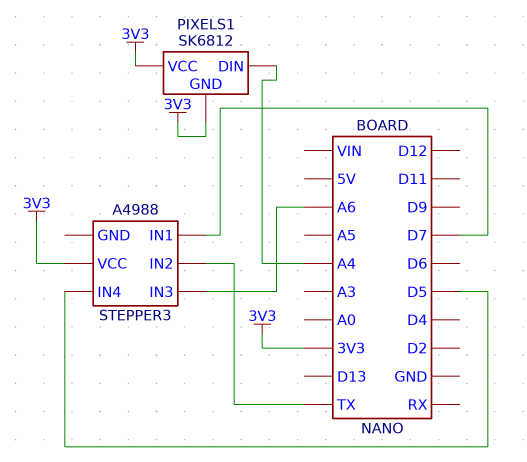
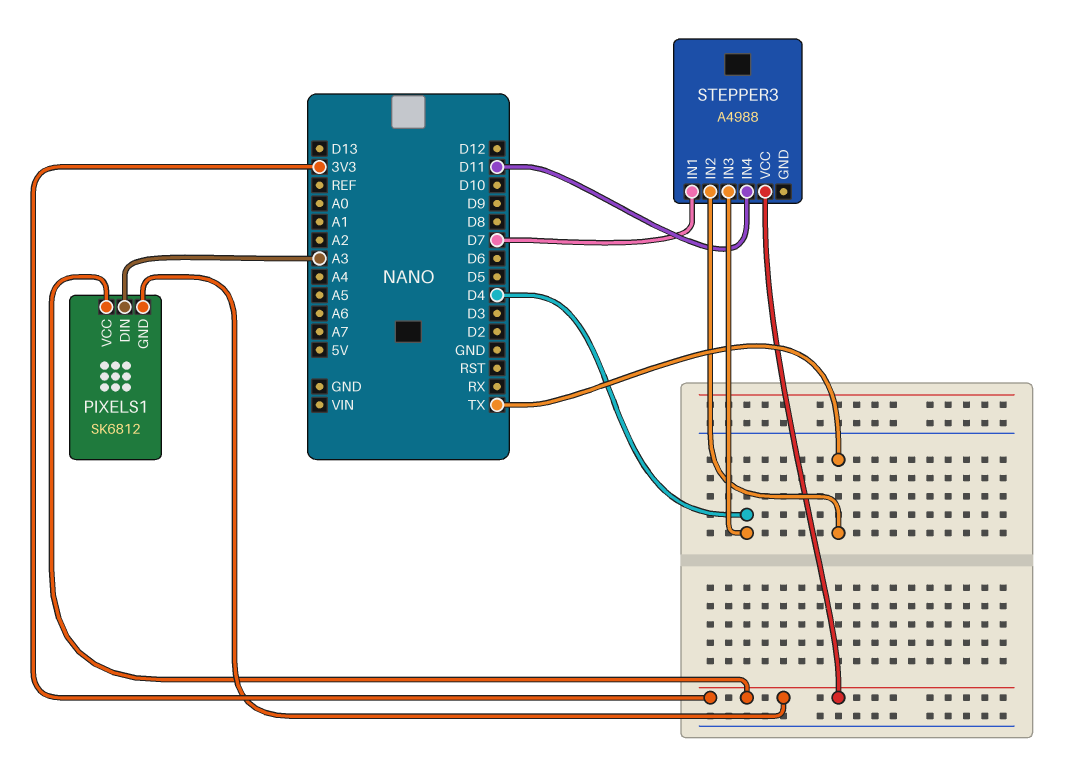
PIXELS1 pin DIN: A4 -> A3
STEPPER3 pin IN3: A6 -> D4
STEPPER3 pin IN4: D5 -> D11

